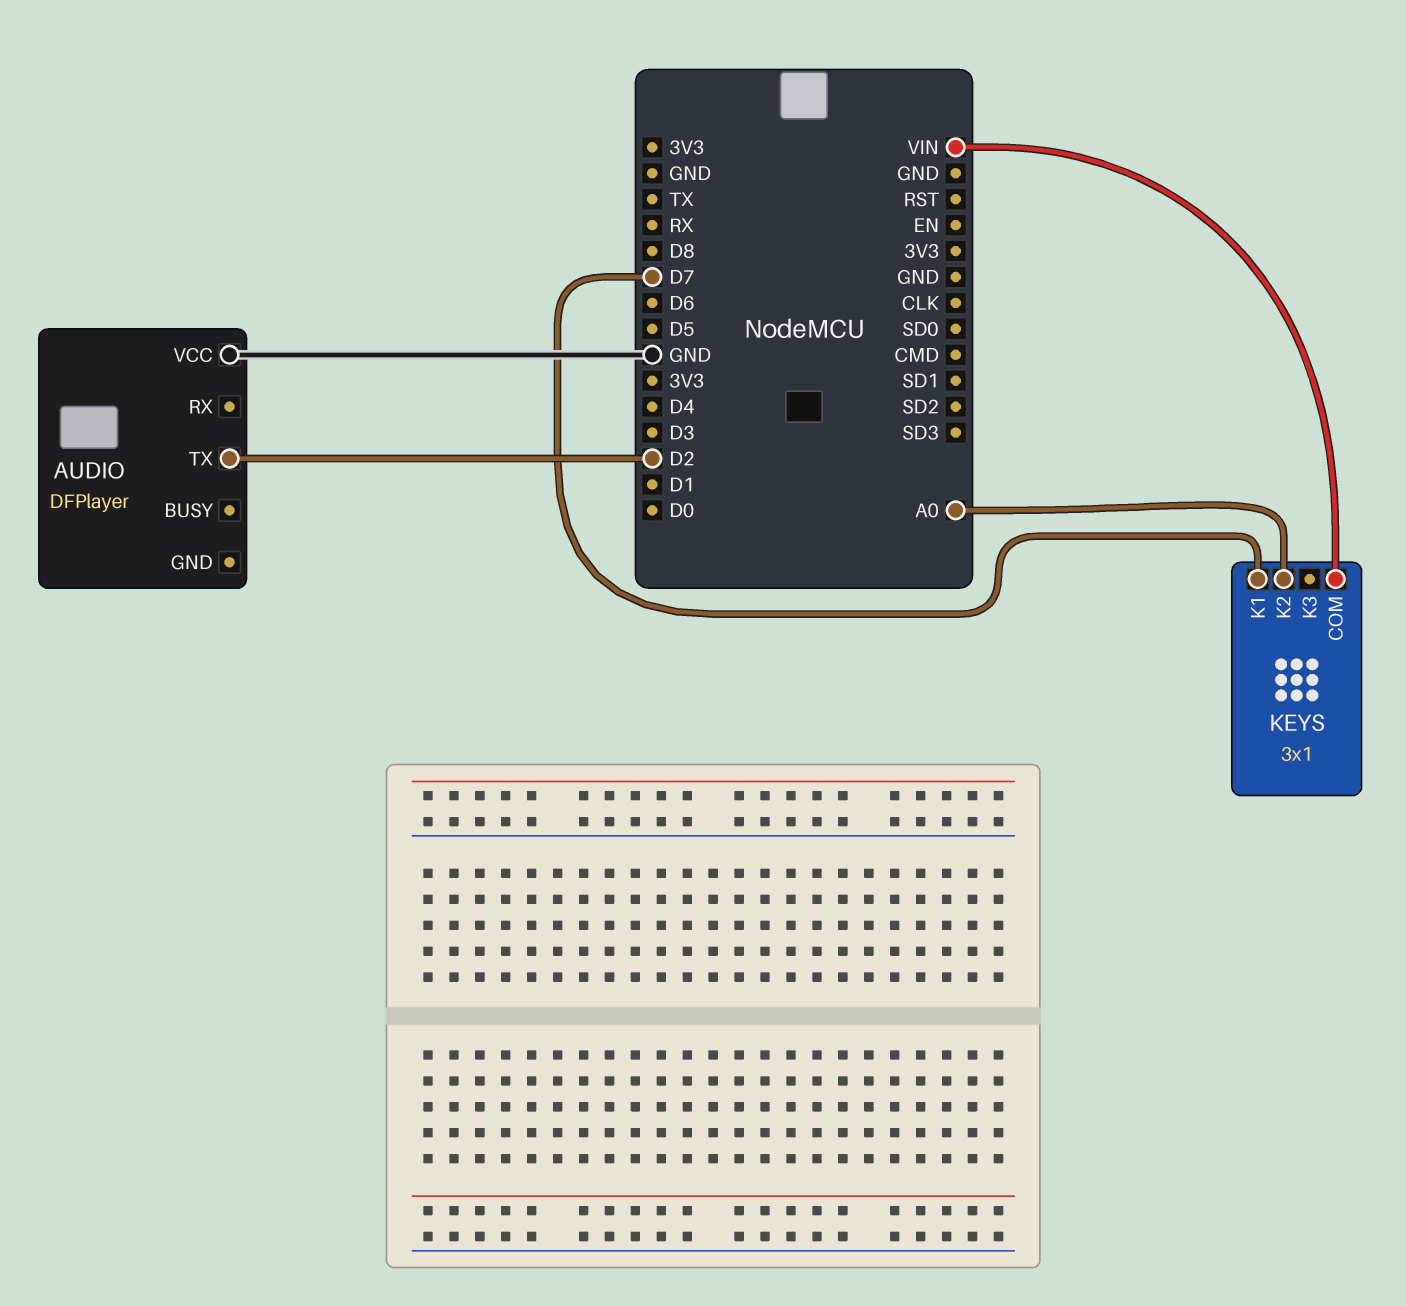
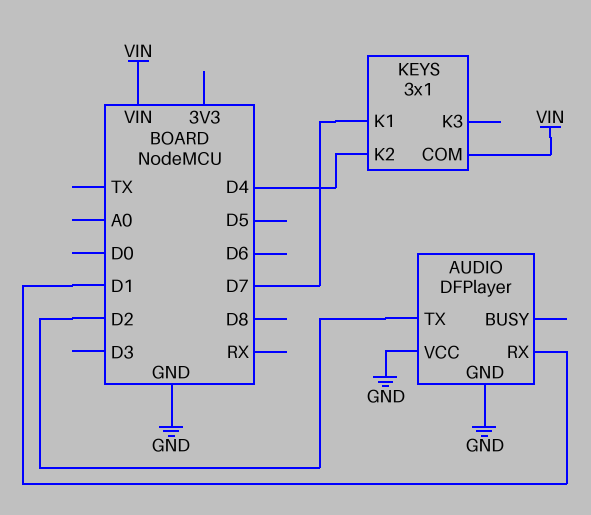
AUDIO pin GND: none -> GND
AUDIO pin RX: none -> D1
KEYS pin K2: A0 -> D4

